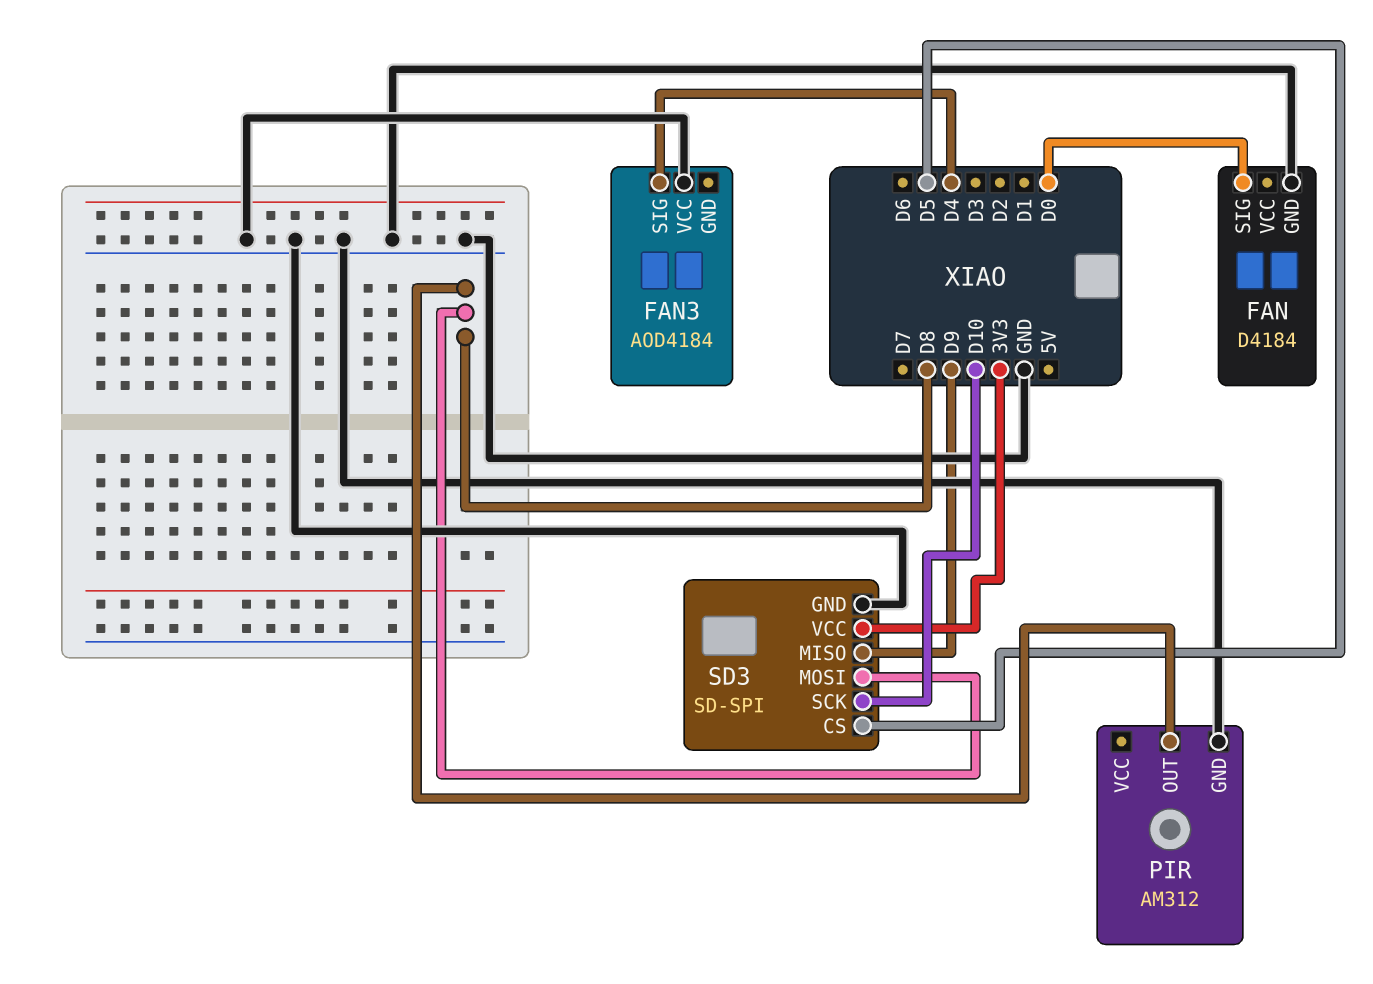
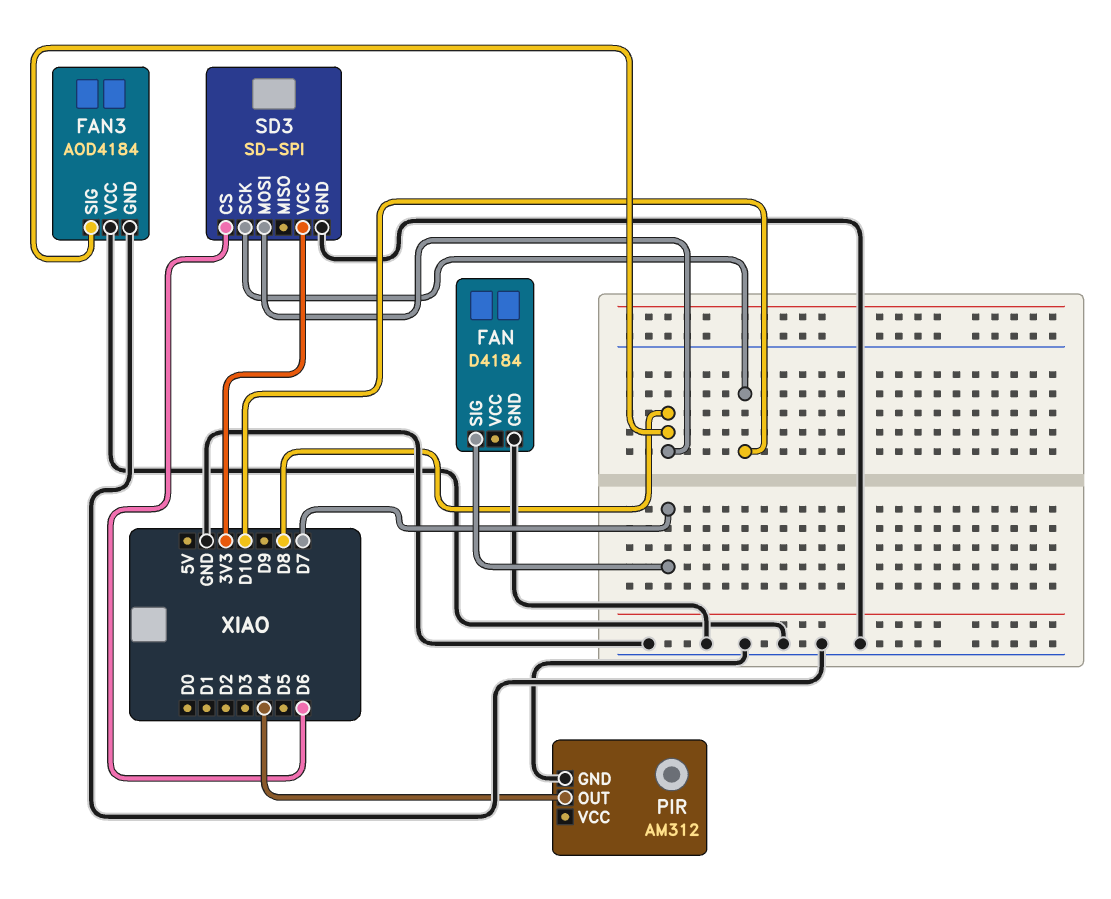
FAN pin SIG: D0 -> D7
FAN3 pin GND: none -> GND
FAN3 pin SIG: D4 -> D8
PIR pin OUT: D8 -> D4
SD3 pin CS: D5 -> D6
SD3 pin MISO: D9 -> none

